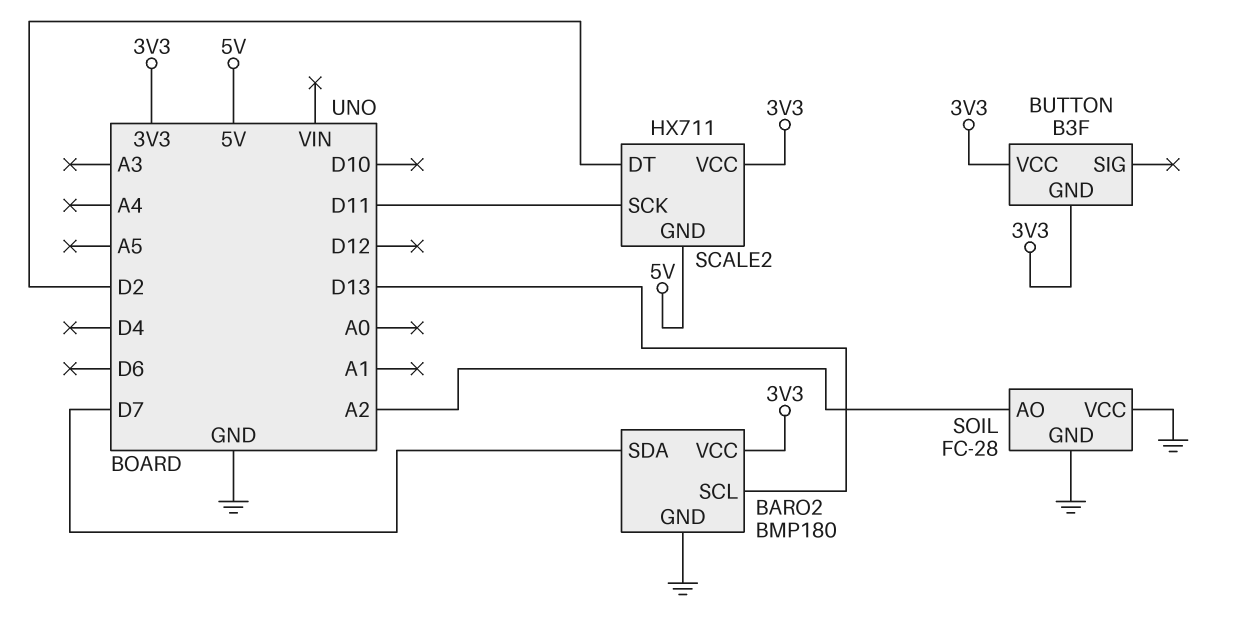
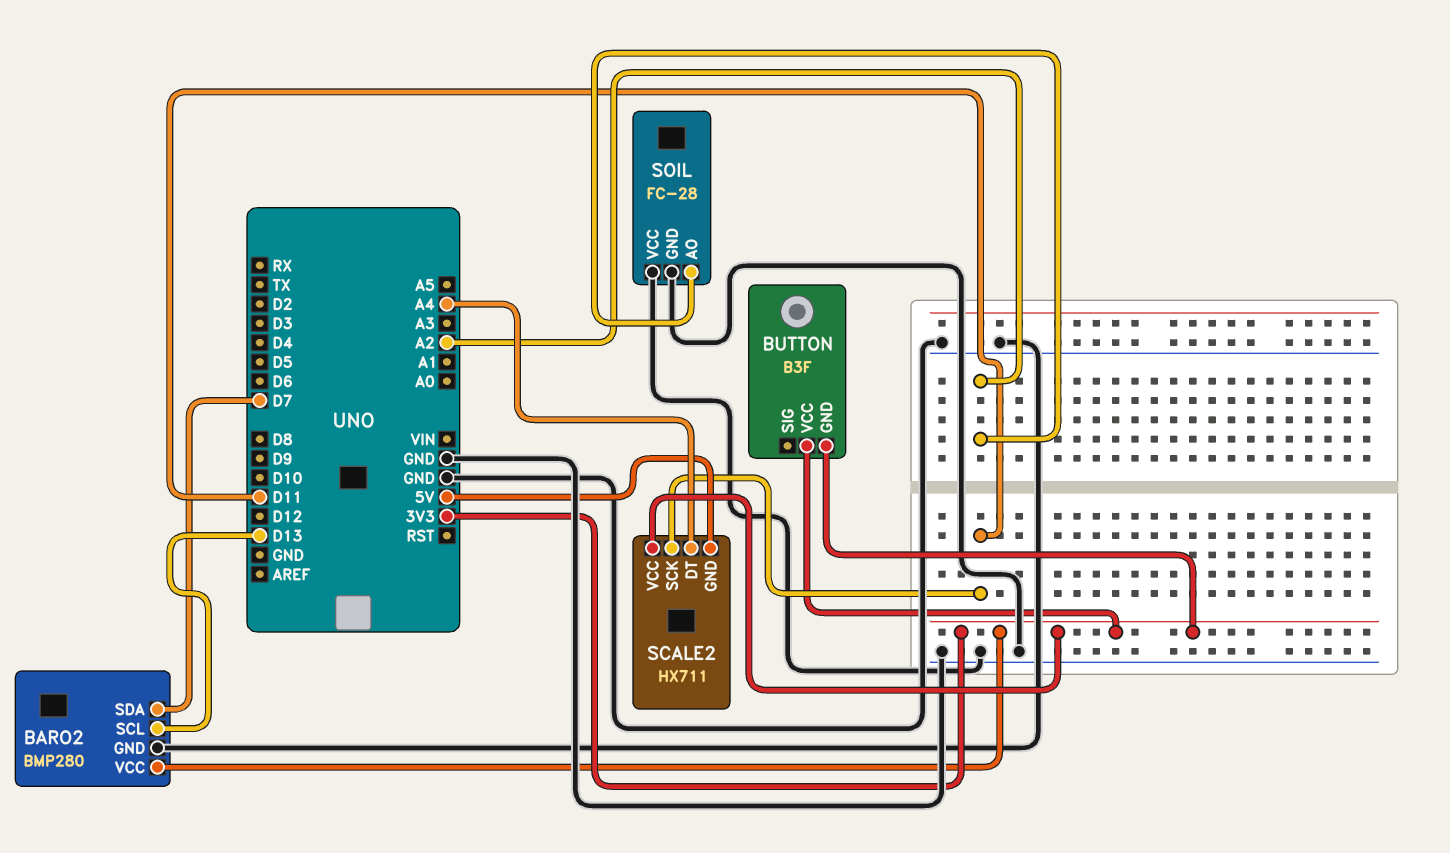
BARO2: BMP180 -> BMP280
SCALE2 pin DT: D2 -> A4

